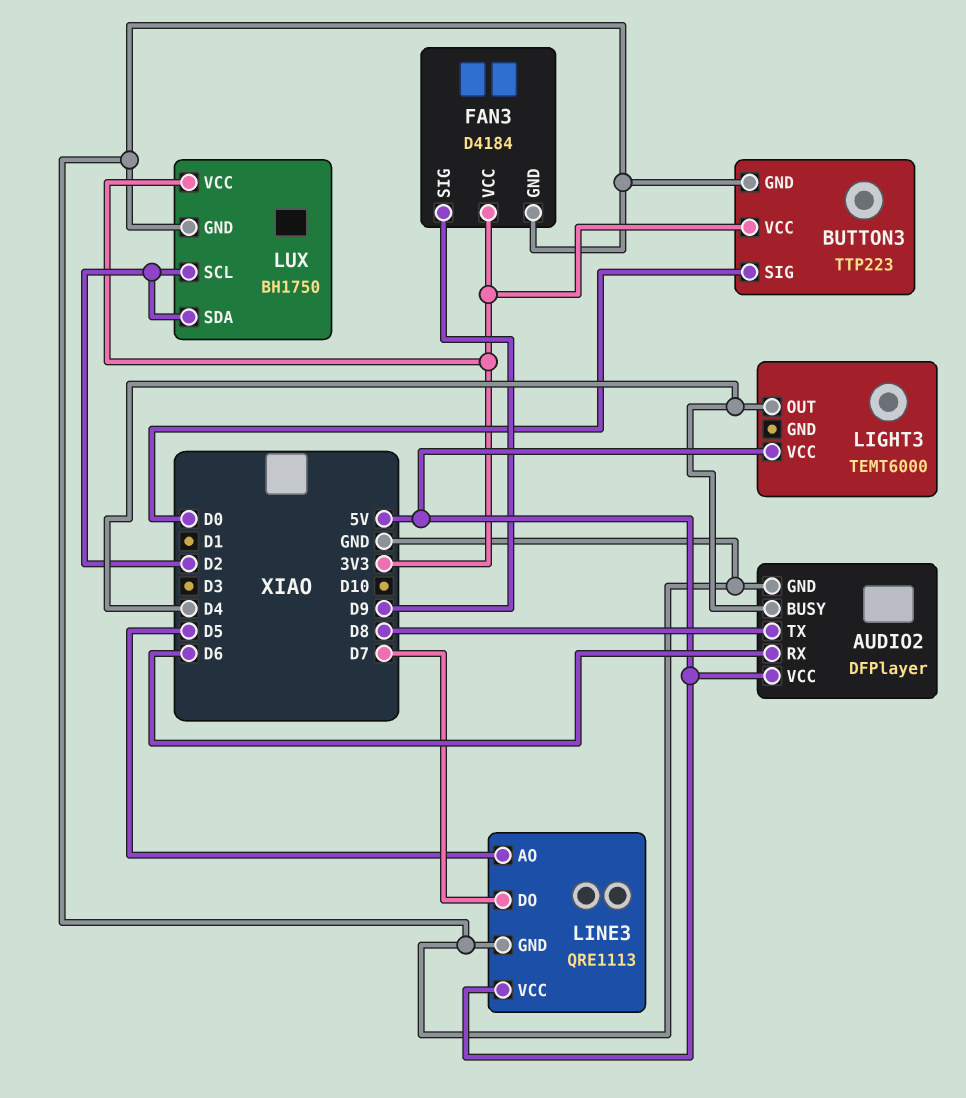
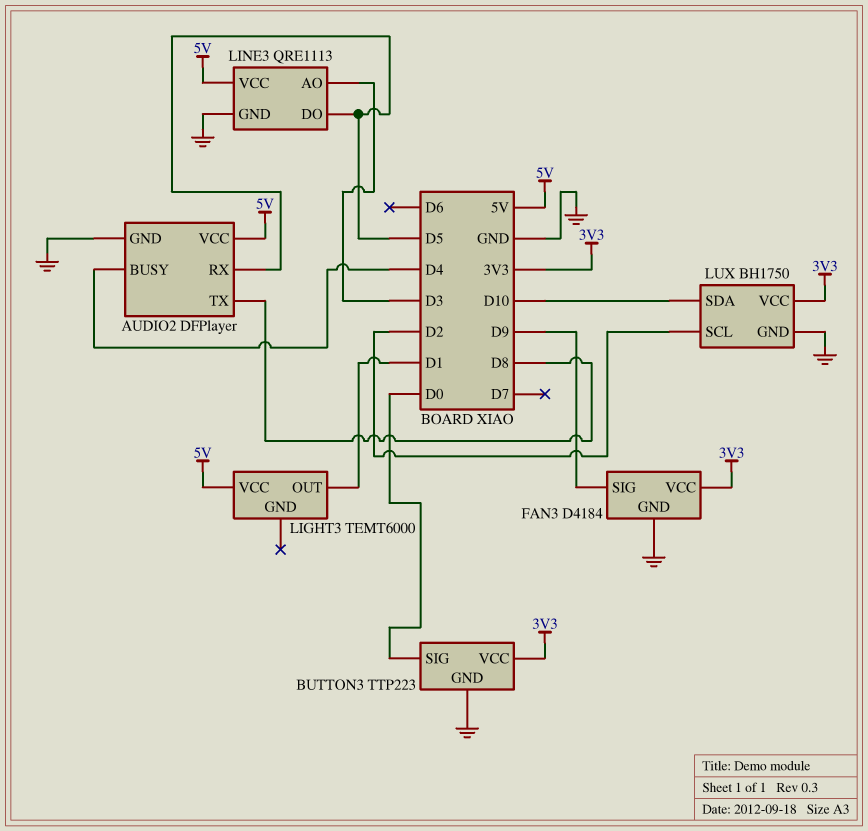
AUDIO2 pin RX: D6 -> D5
LIGHT3 pin OUT: D4 -> D1
LINE3 pin AO: D5 -> D3
LINE3 pin DO: D7 -> D5
LUX pin SDA: D2 -> D10

